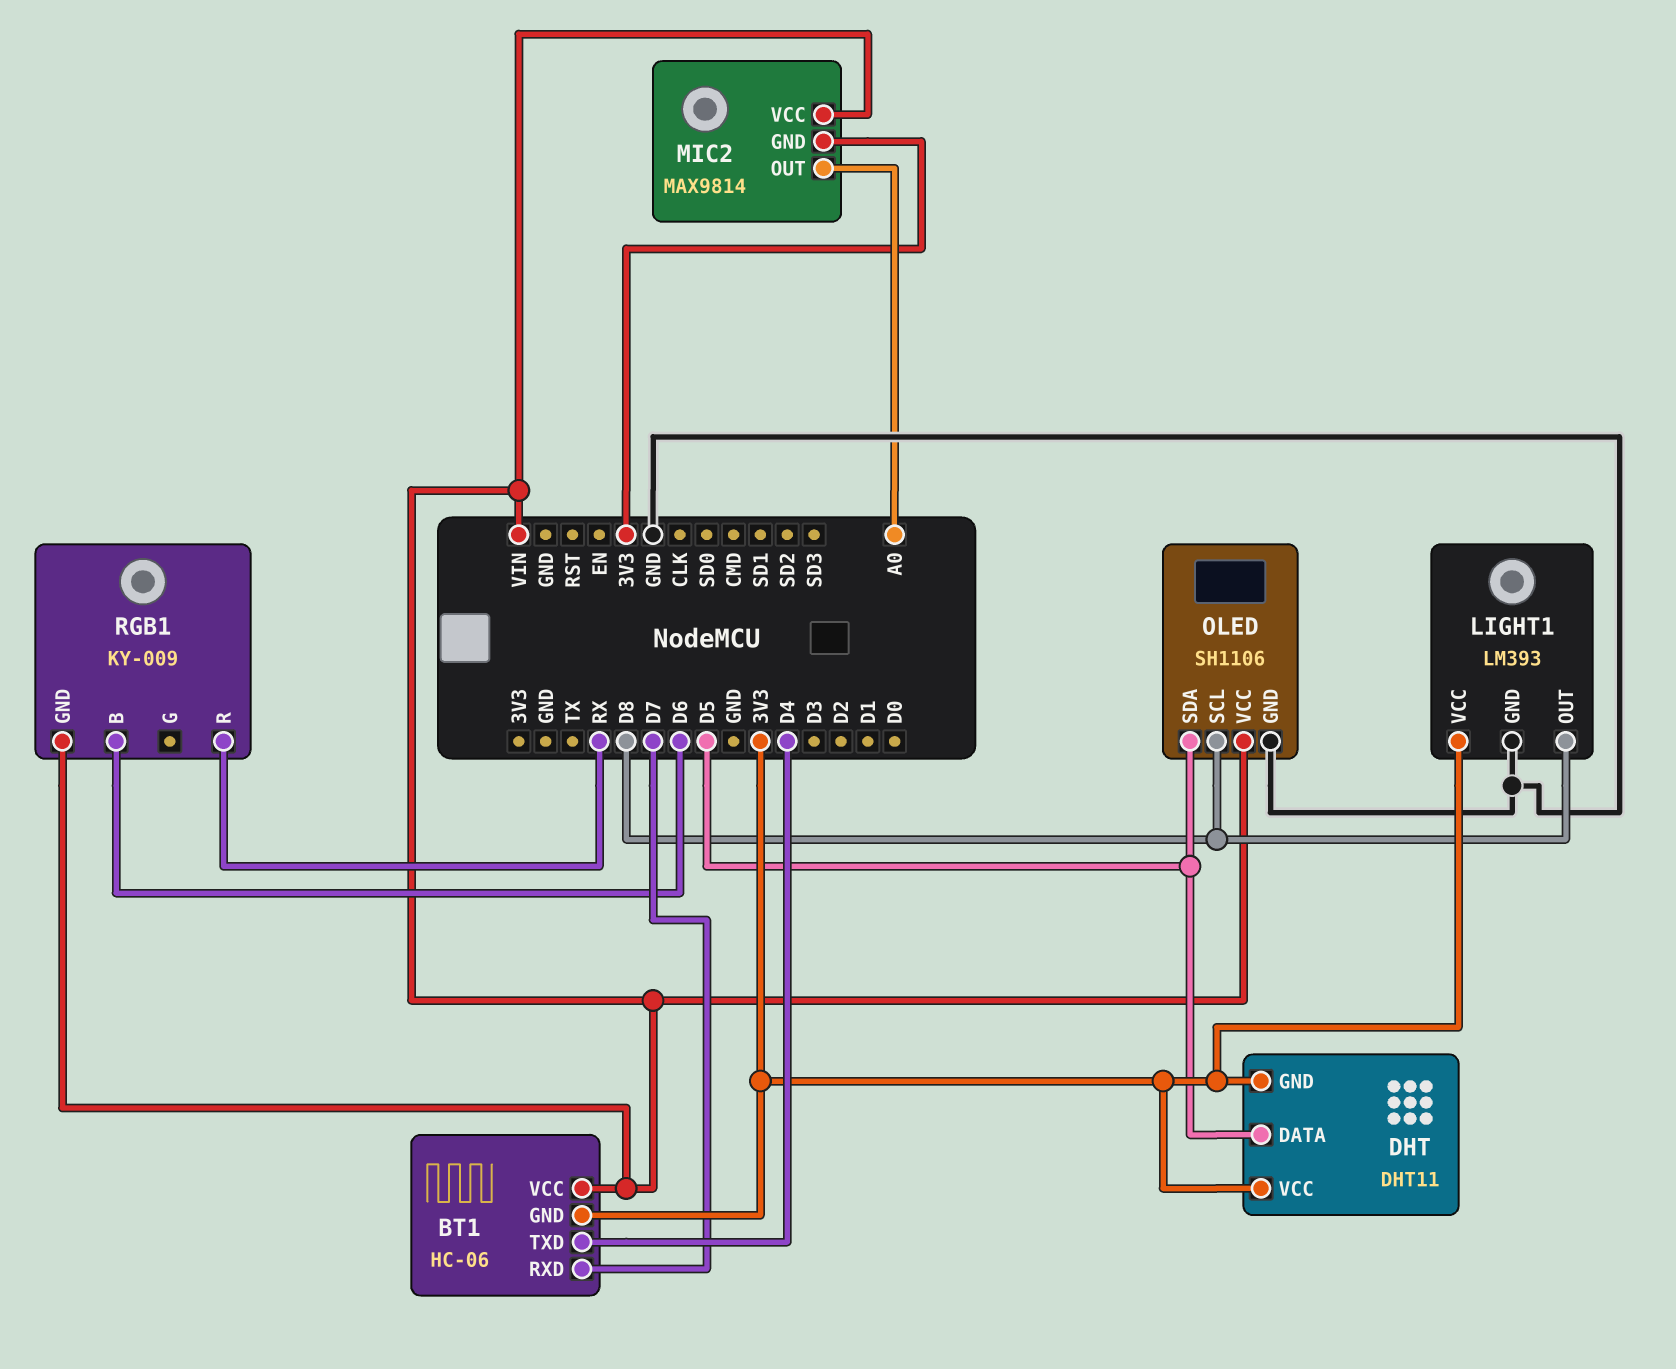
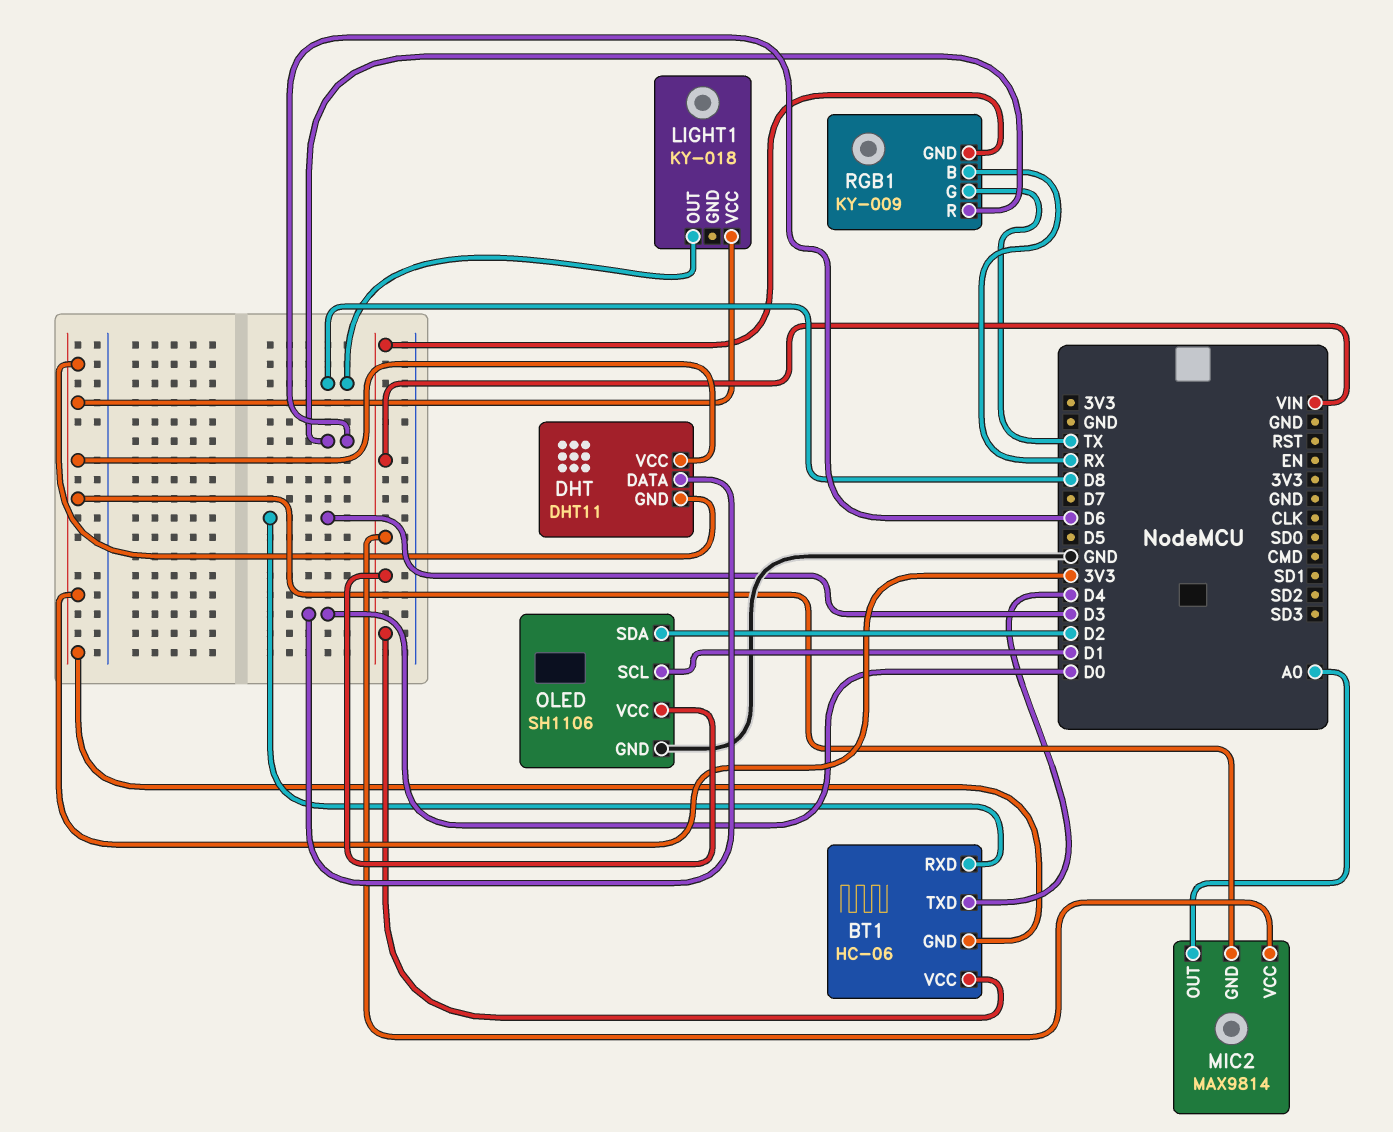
BT1 pin RXD: D7 -> D3
DHT pin DATA: D5 -> D0
LIGHT1: LM393 -> KY-018
LIGHT1 pin GND: GND -> none
OLED pin SCL: D8 -> D1
OLED pin SDA: D5 -> D2
RGB1 pin B: D6 -> RX
RGB1 pin G: none -> TX
RGB1 pin R: RX -> D6

